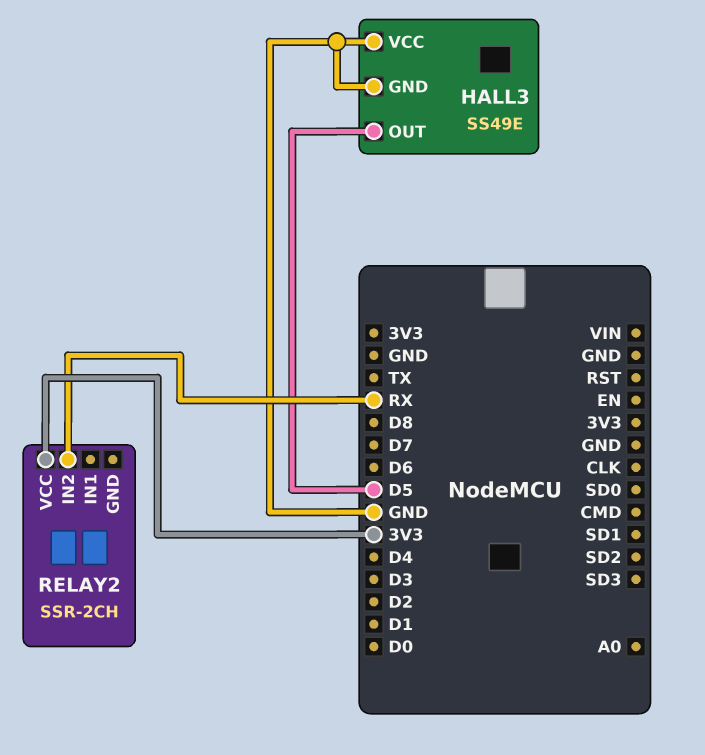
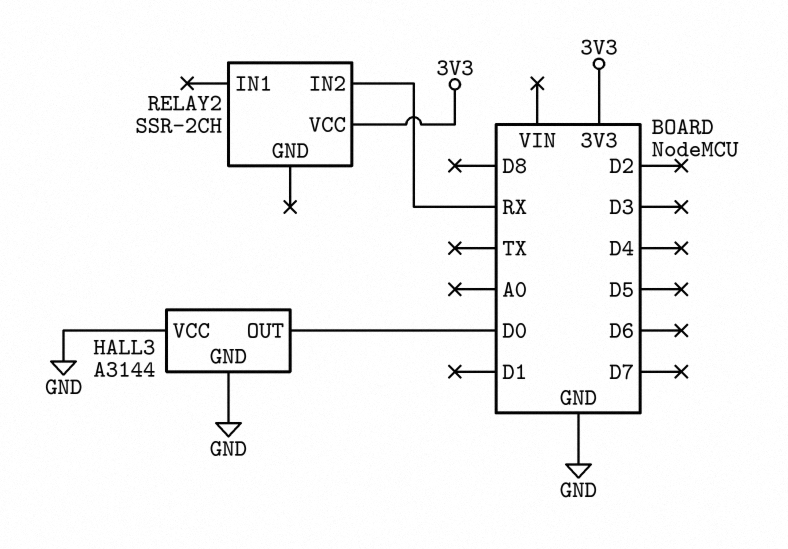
HALL3: SS49E -> A3144
HALL3 pin OUT: D5 -> D0

